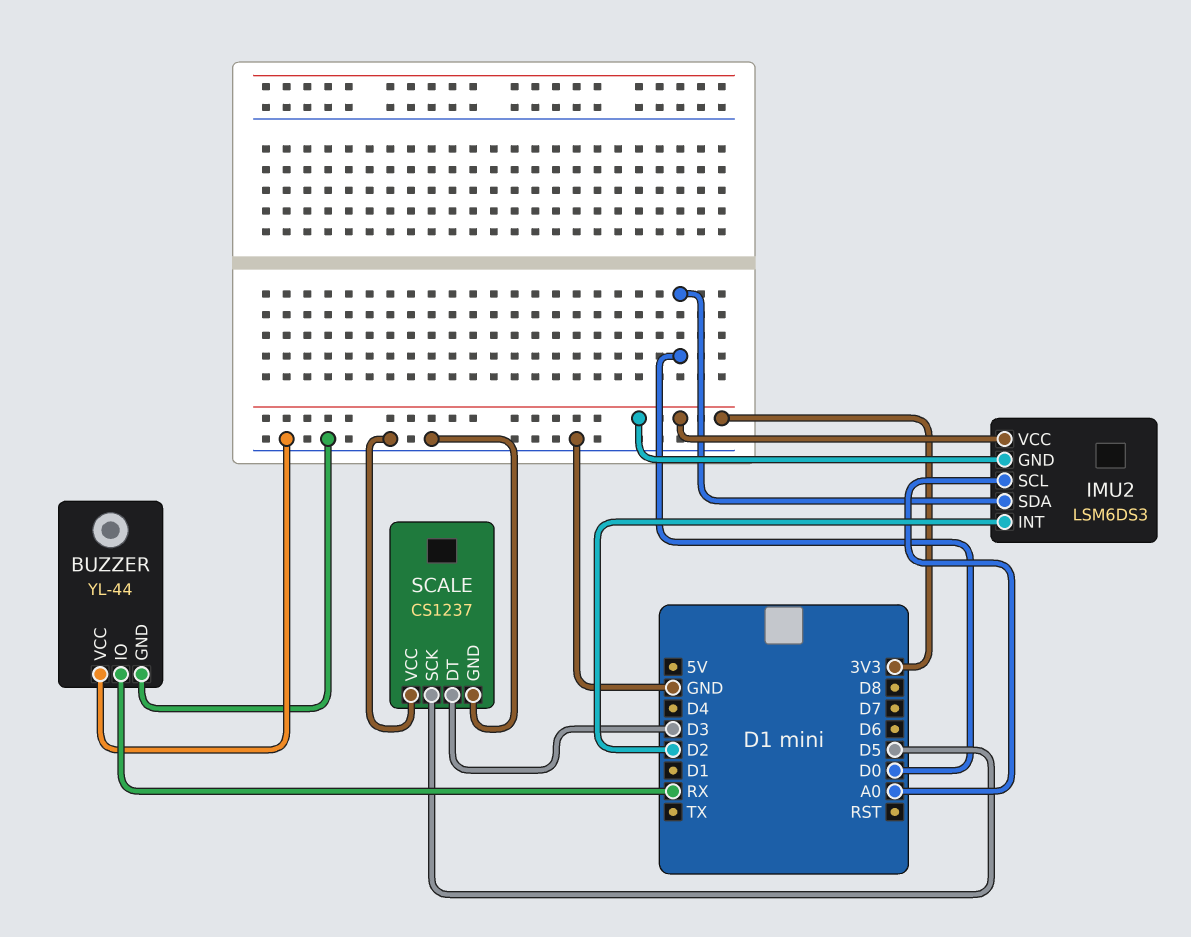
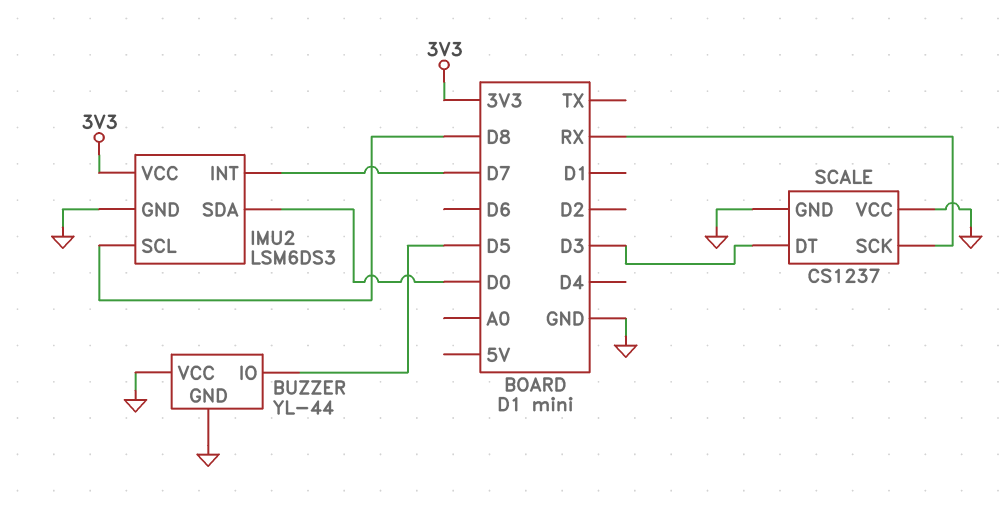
BUZZER pin IO: RX -> D5
IMU2 pin GND: 3V3 -> GND
IMU2 pin INT: D2 -> D7
IMU2 pin SCL: A0 -> D8
SCALE pin SCK: D5 -> RX

